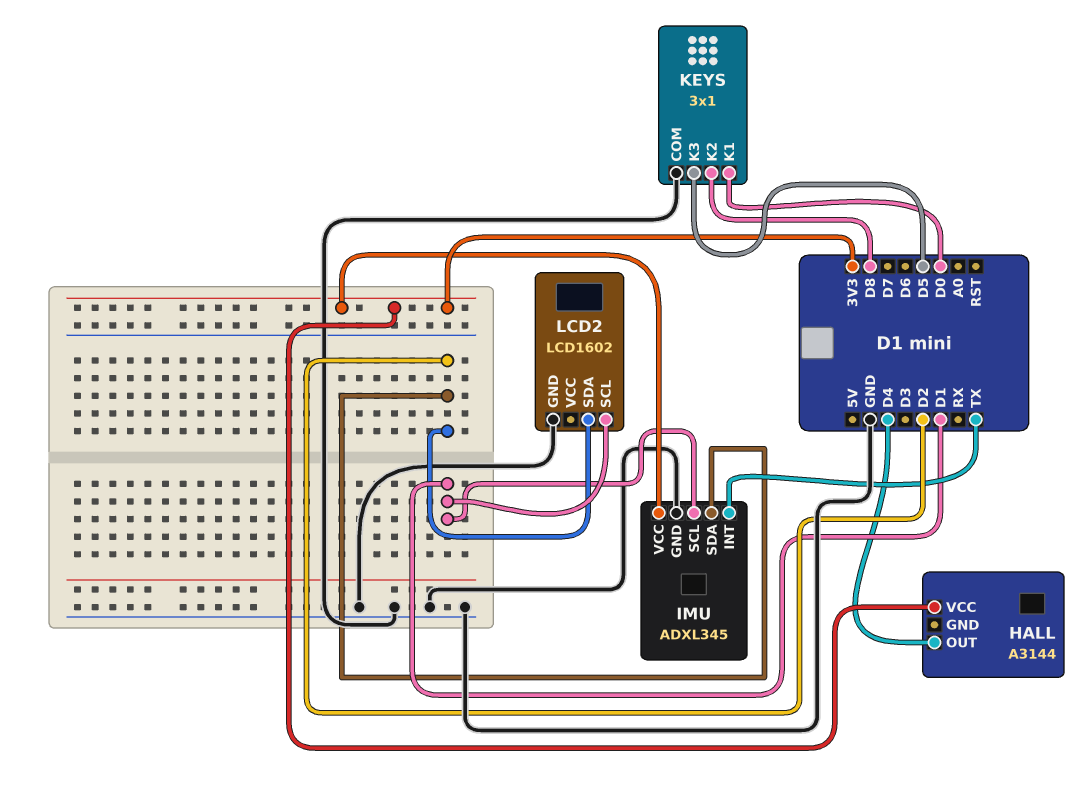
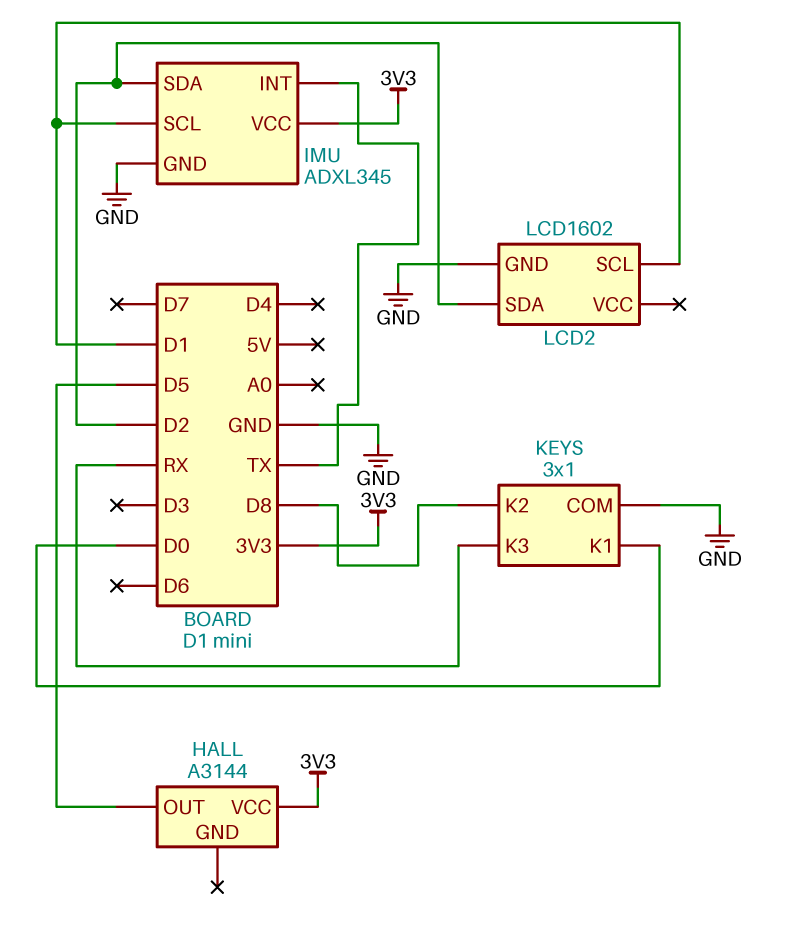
HALL pin OUT: D4 -> D5
KEYS pin K3: D5 -> RX

